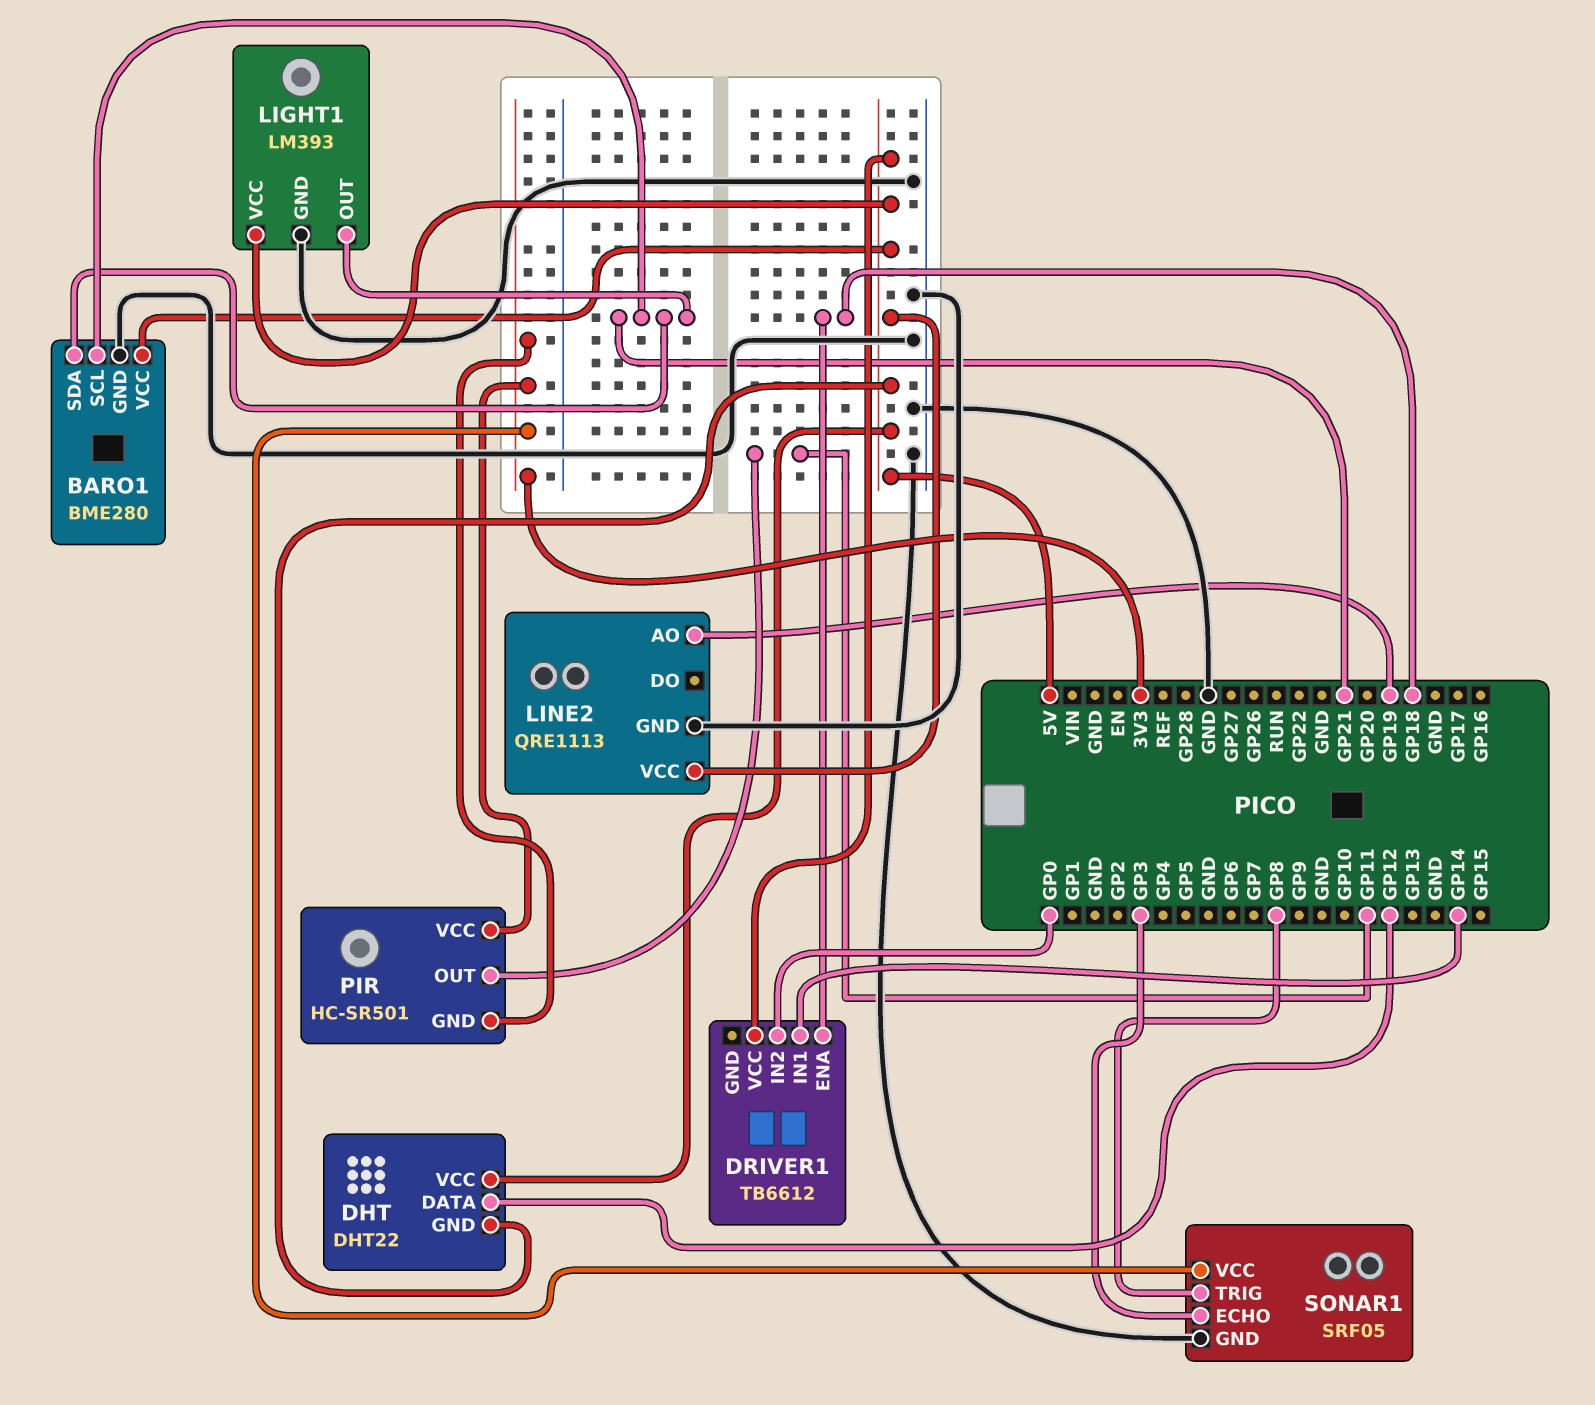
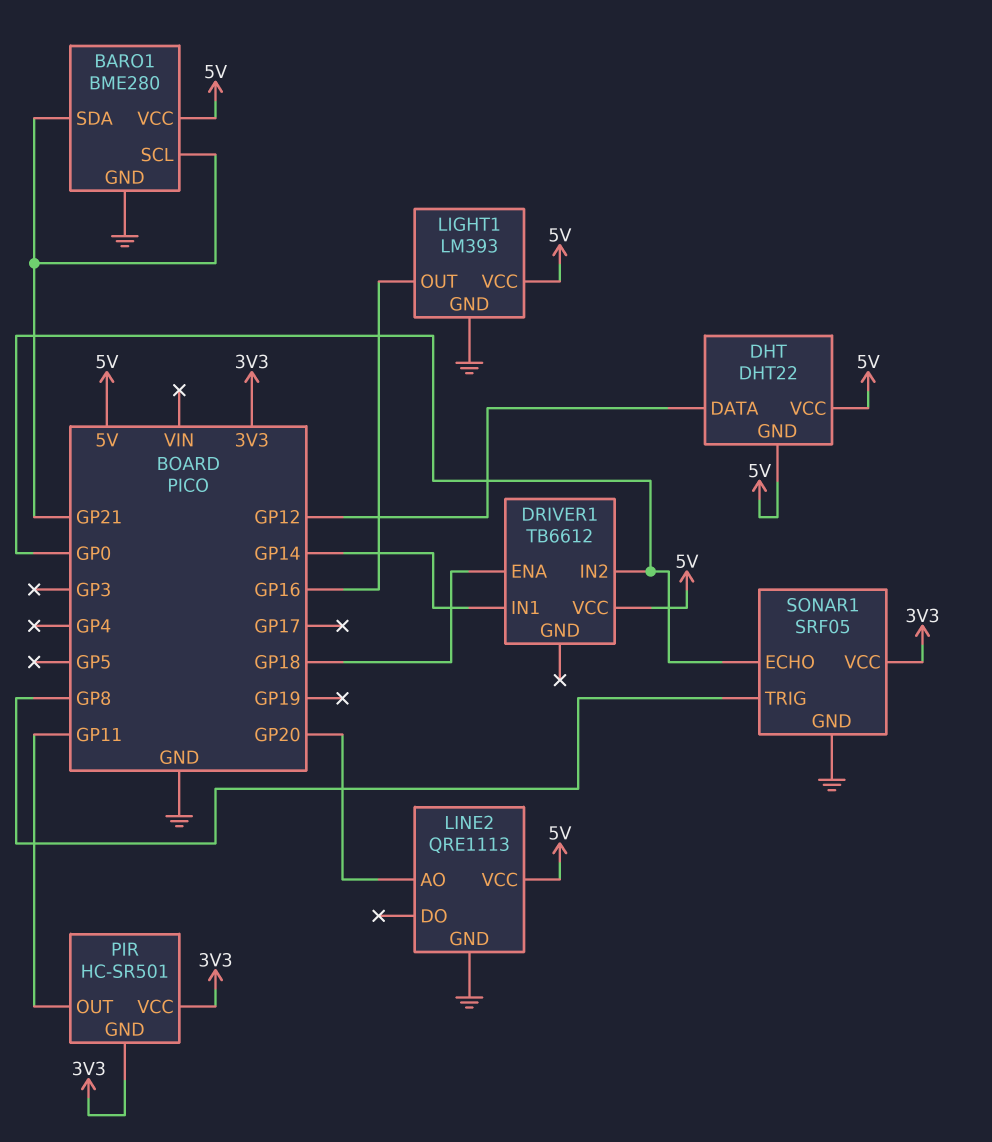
LIGHT1 pin OUT: GP21 -> GP16
LINE2 pin AO: GP19 -> GP20
SONAR1 pin ECHO: GP3 -> GP0

